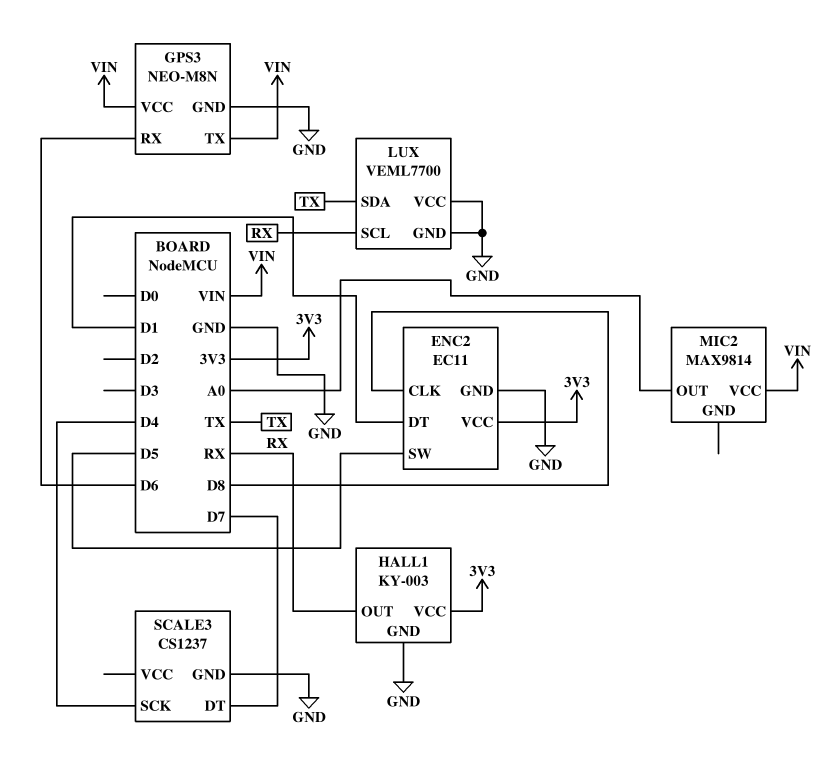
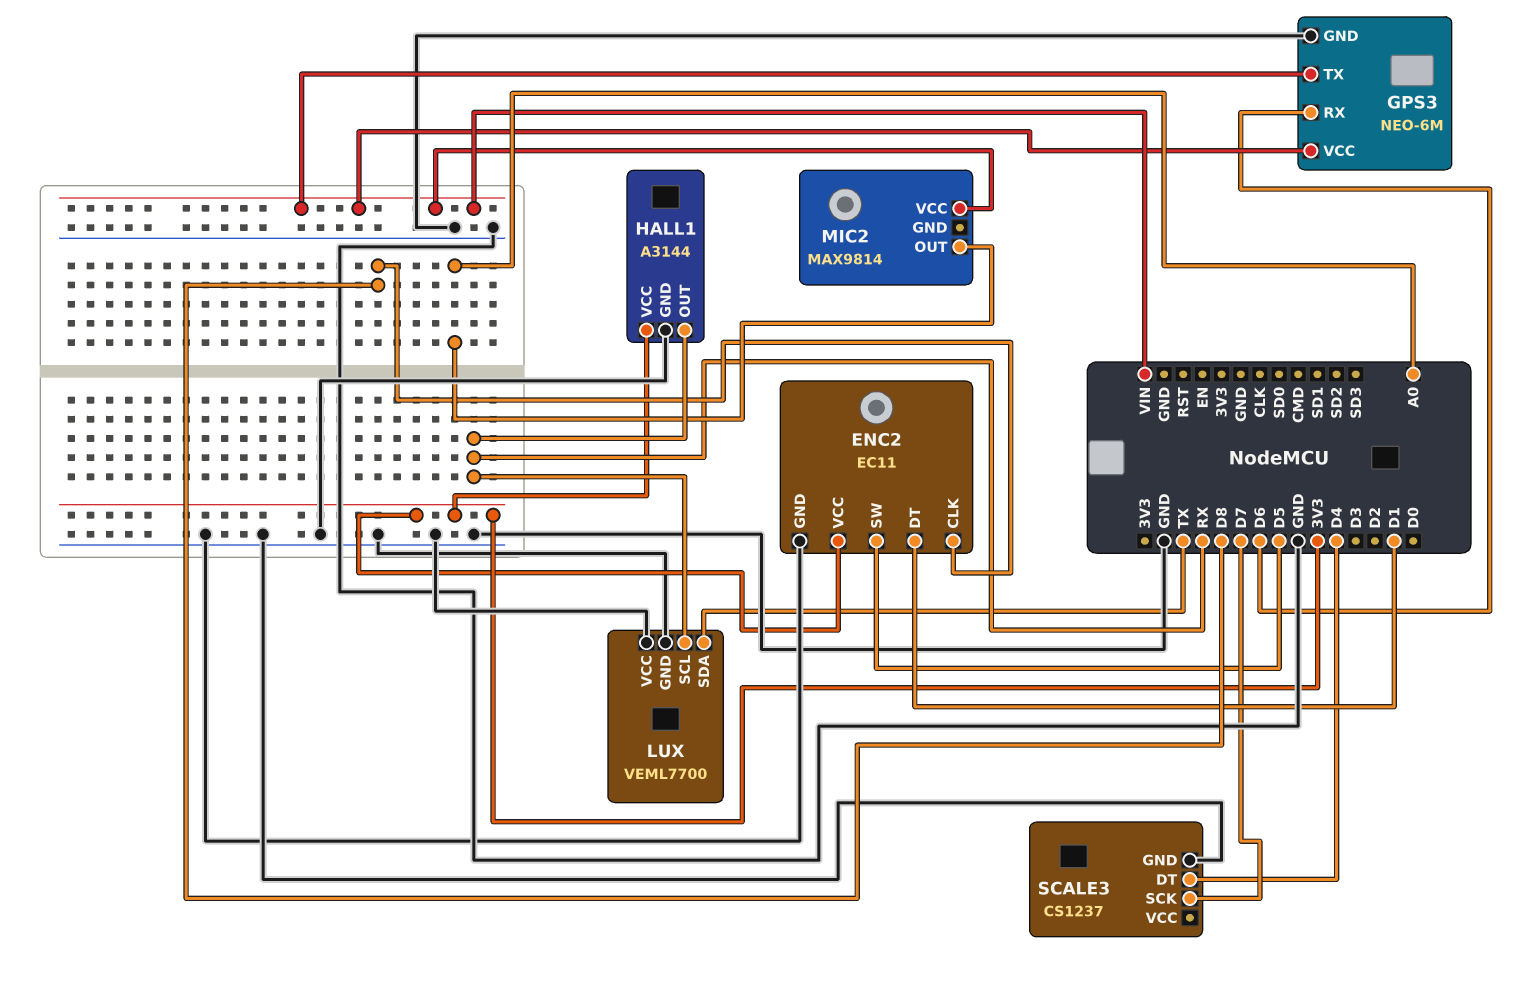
GPS3: NEO-M8N -> NEO-6M
HALL1: KY-003 -> A3144
SCALE3 pin DT: D7 -> D4
SCALE3 pin SCK: D4 -> D7

